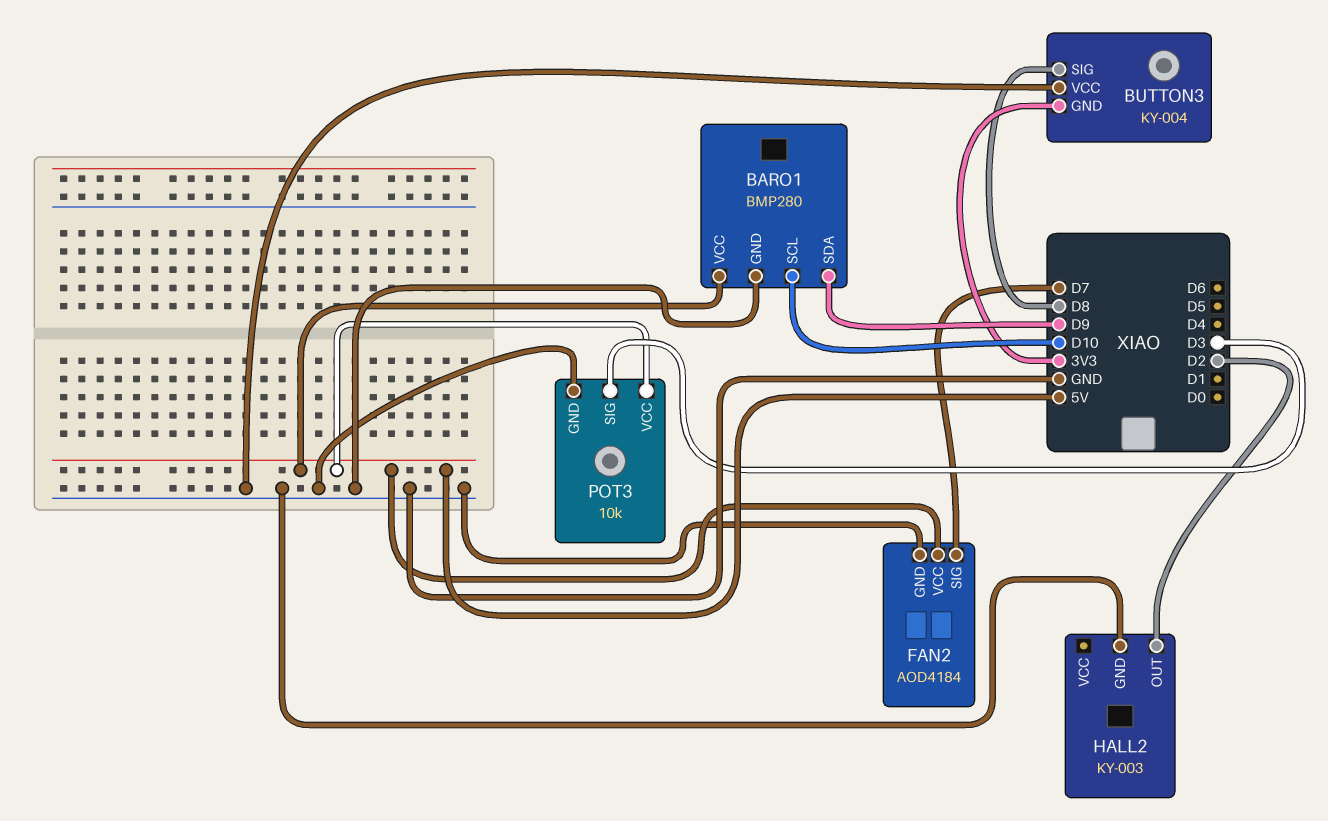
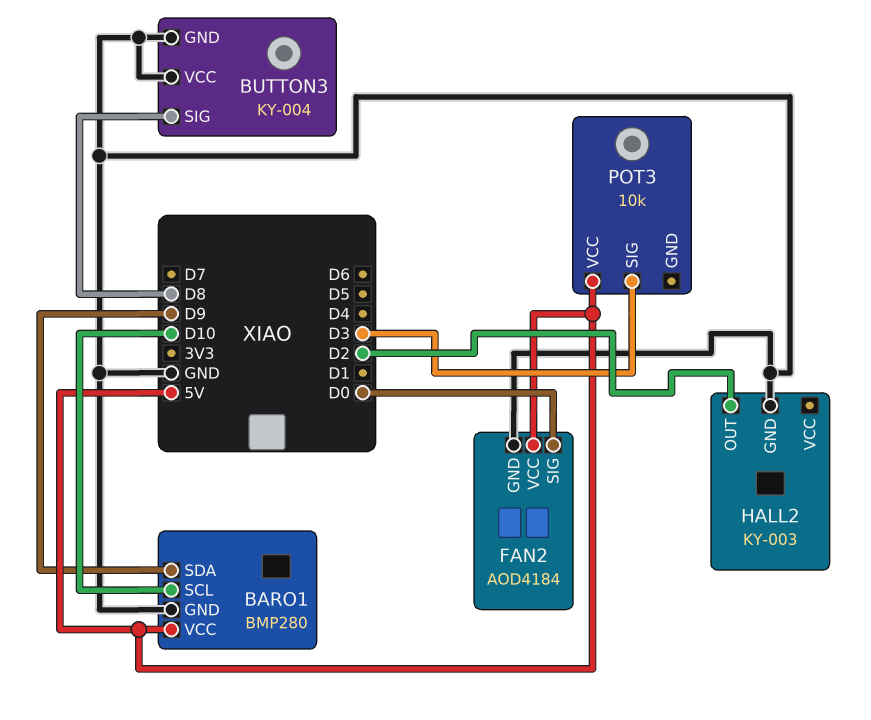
BUTTON3 pin GND: 3V3 -> GND
FAN2 pin SIG: D7 -> D0
POT3 pin GND: GND -> none

